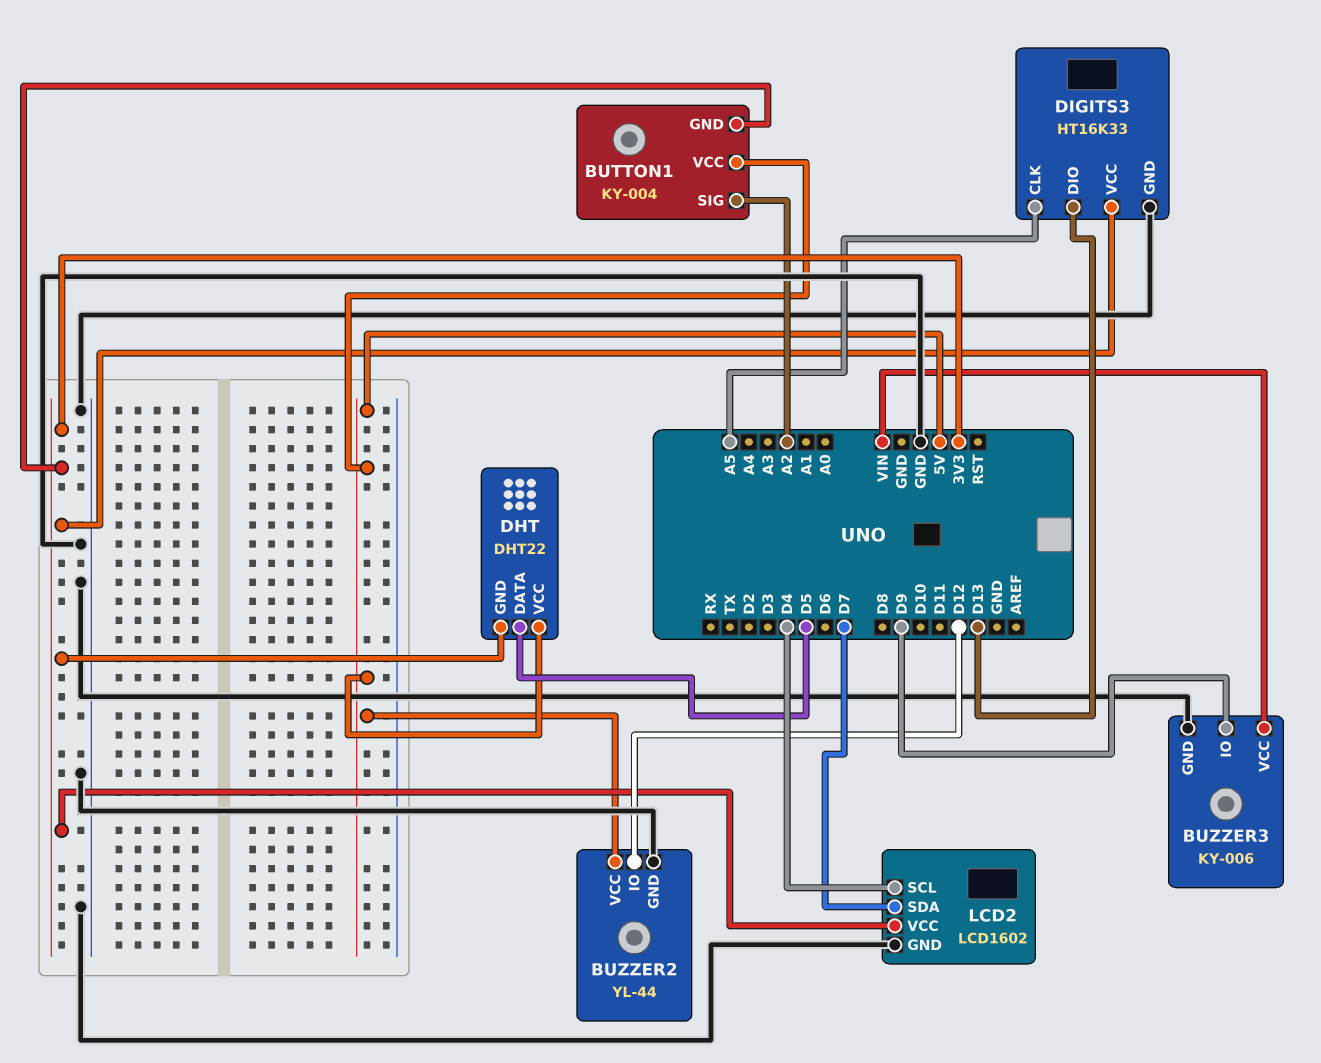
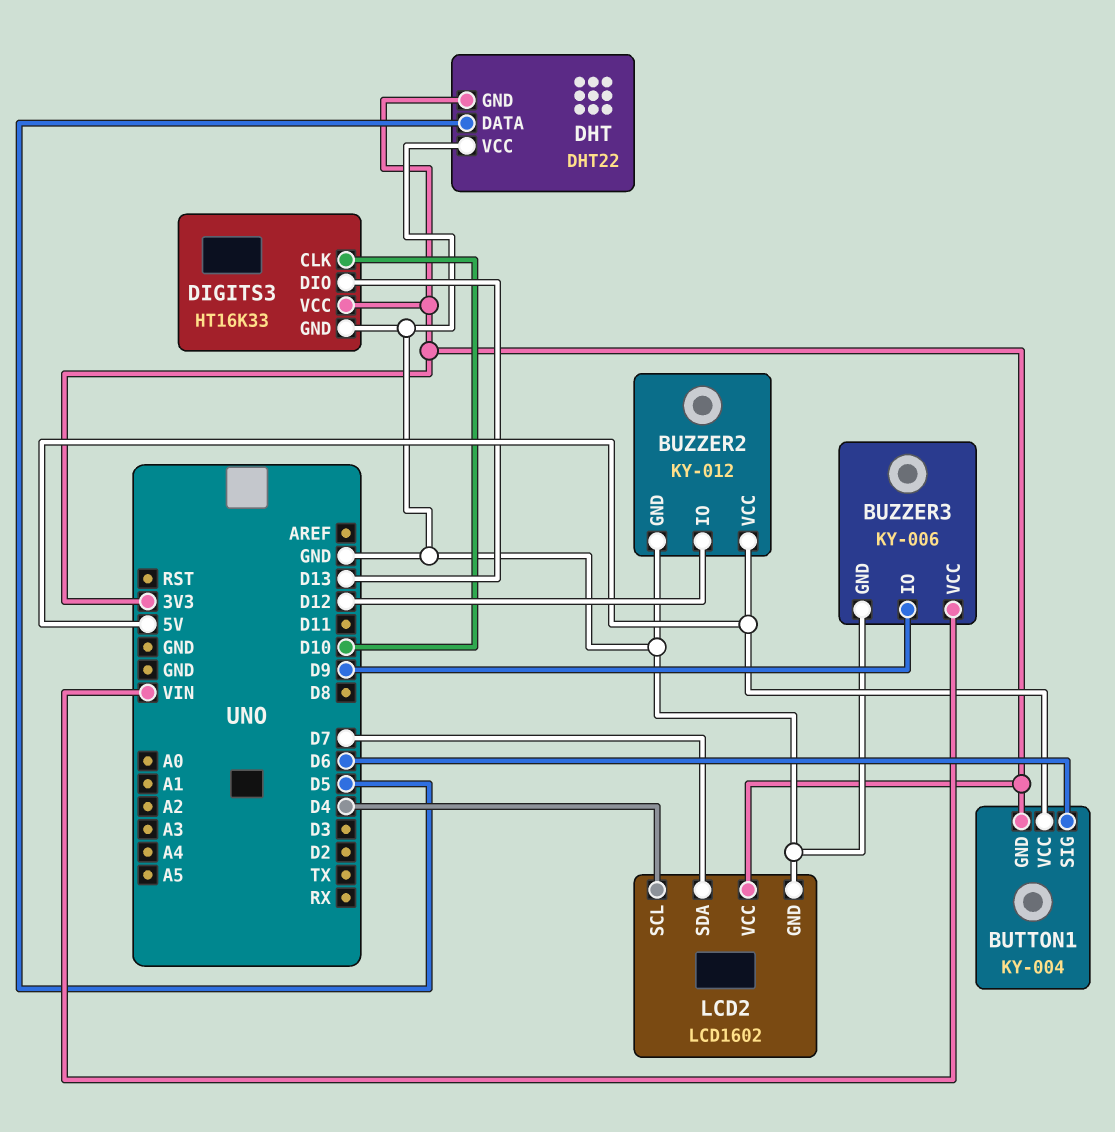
BUTTON1 pin SIG: A2 -> D6
BUZZER2: YL-44 -> KY-012
DHT pin VCC: 5V -> GND
DIGITS3 pin CLK: A5 -> D10

